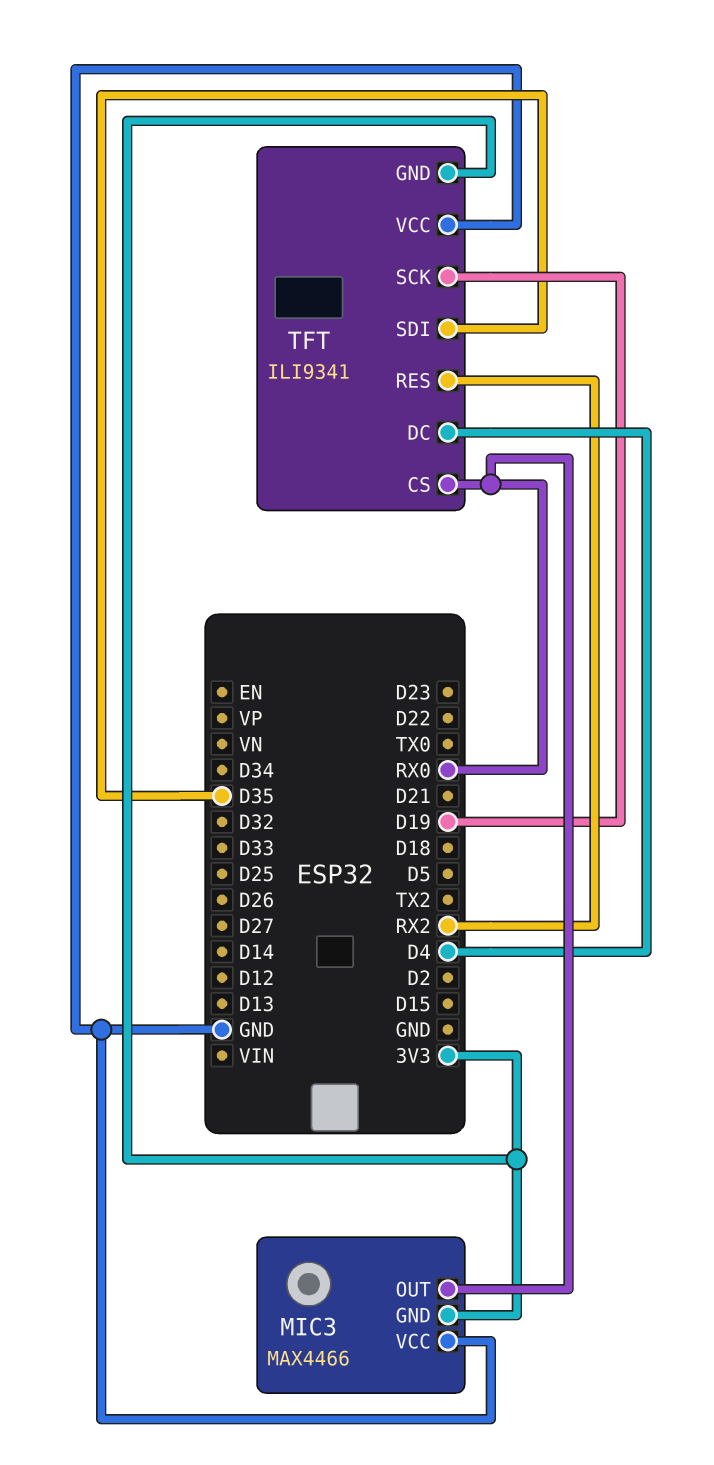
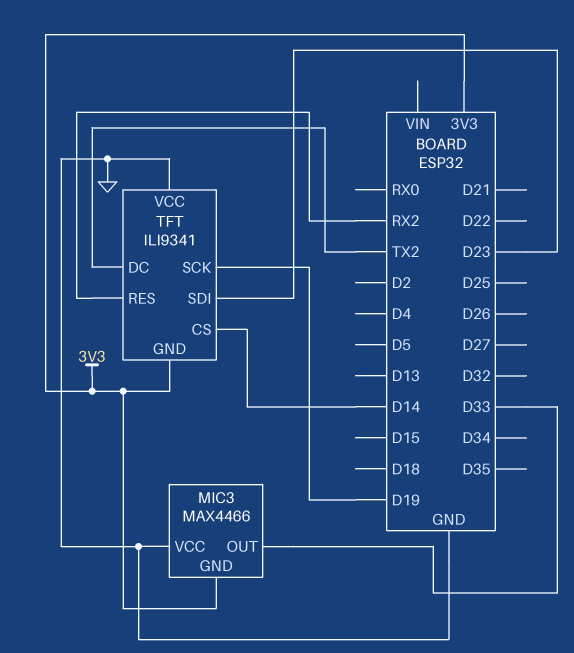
MIC3 pin OUT: RX0 -> D33
TFT pin CS: RX0 -> D14
TFT pin DC: D4 -> TX2
TFT pin SDI: D35 -> D23

